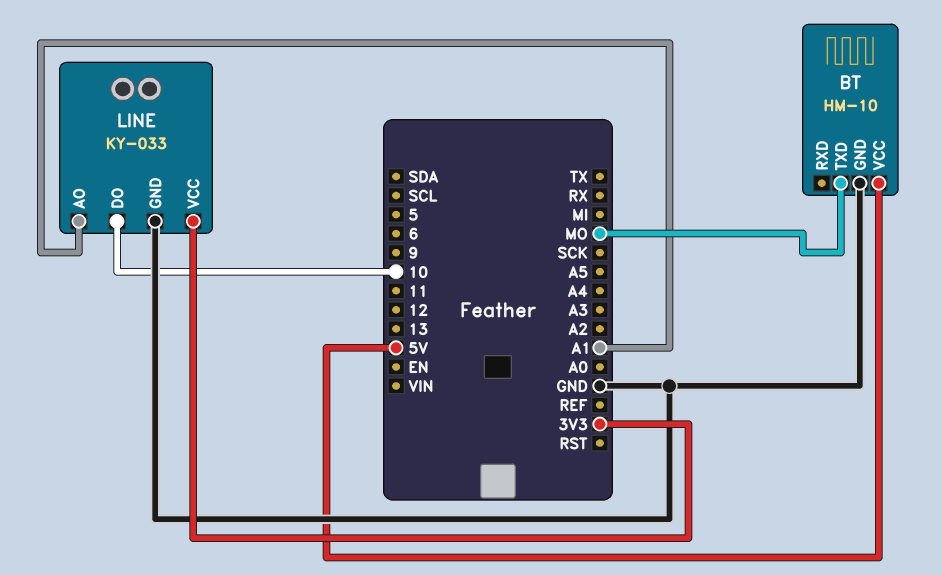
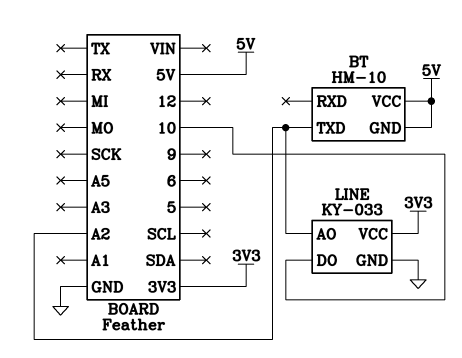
BT pin GND: GND -> 5V
BT pin TXD: MO -> A2
LINE pin AO: A1 -> A2

